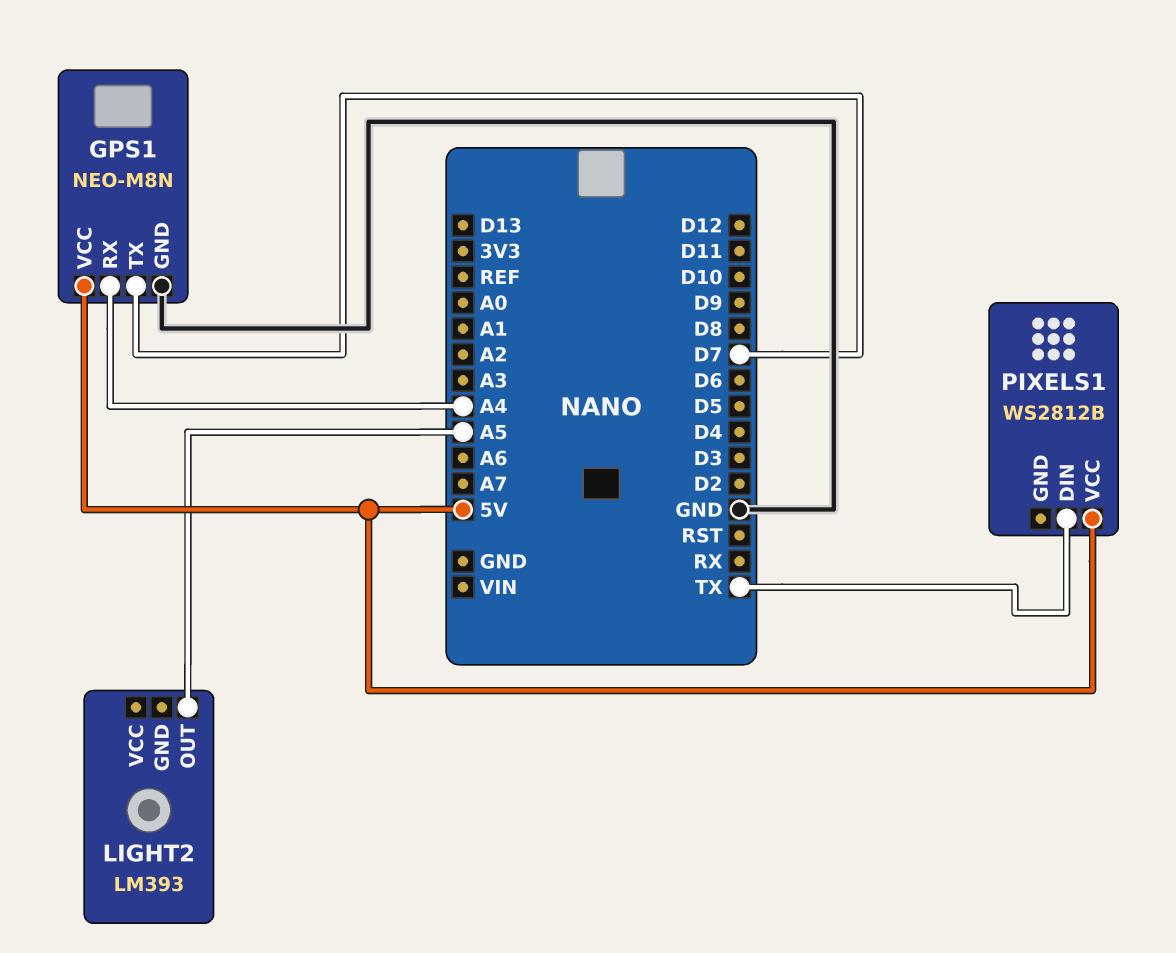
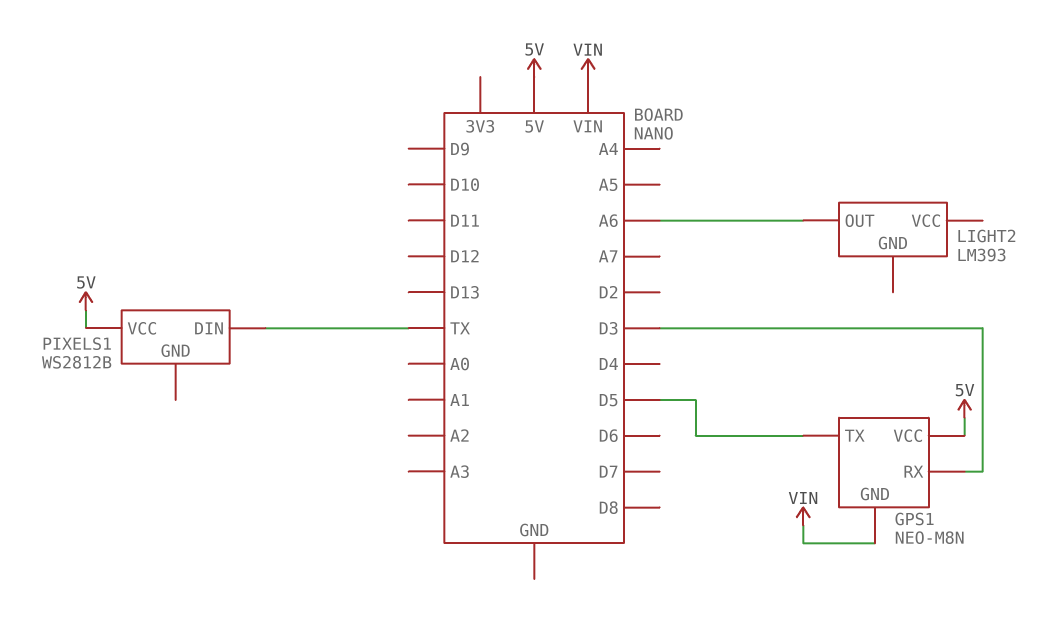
GPS1 pin GND: GND -> VIN
GPS1 pin RX: A4 -> D3
GPS1 pin TX: D7 -> D5
LIGHT2 pin OUT: A5 -> A6

